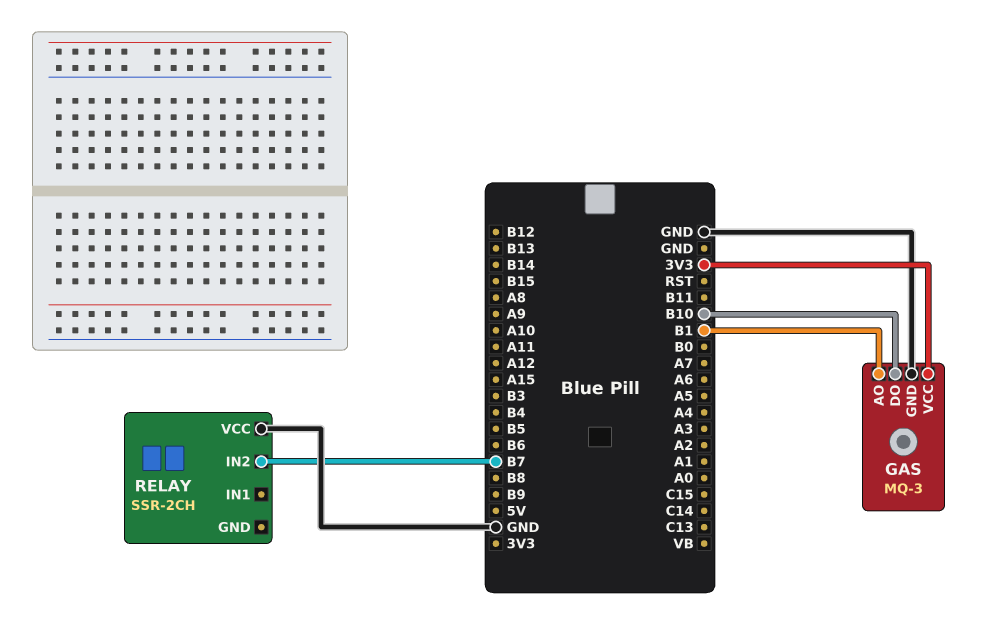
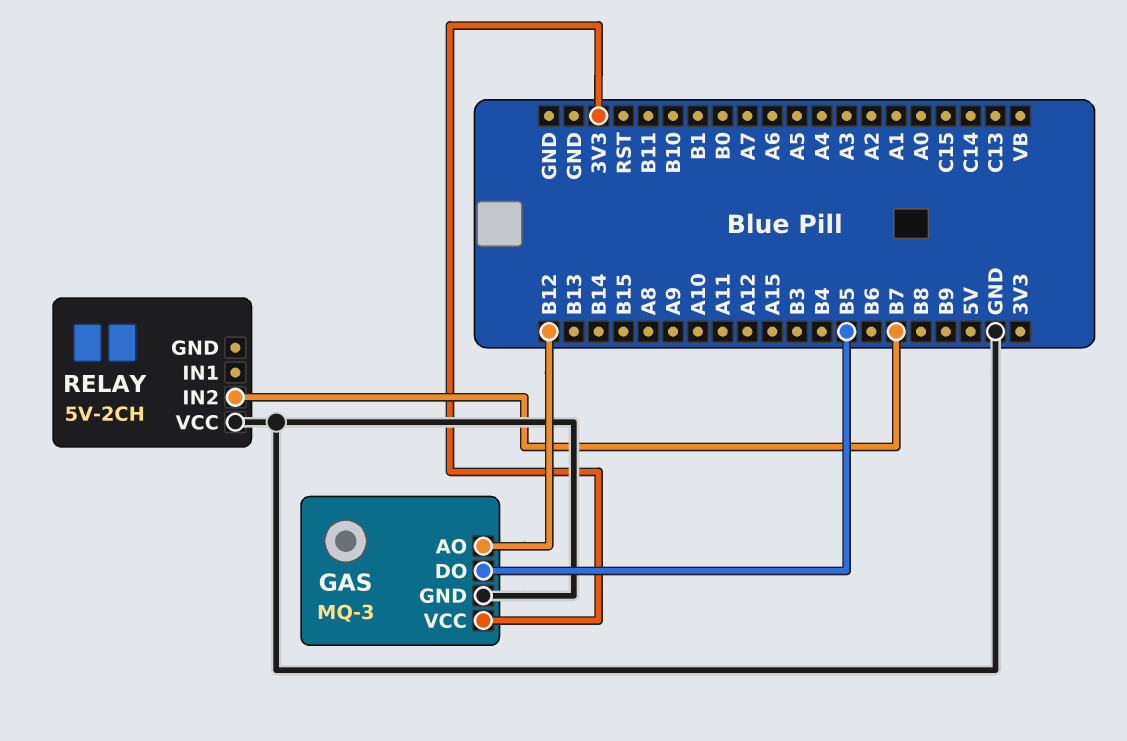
GAS pin AO: B1 -> B12
GAS pin DO: B10 -> B5
RELAY: SSR-2CH -> 5V-2CH

